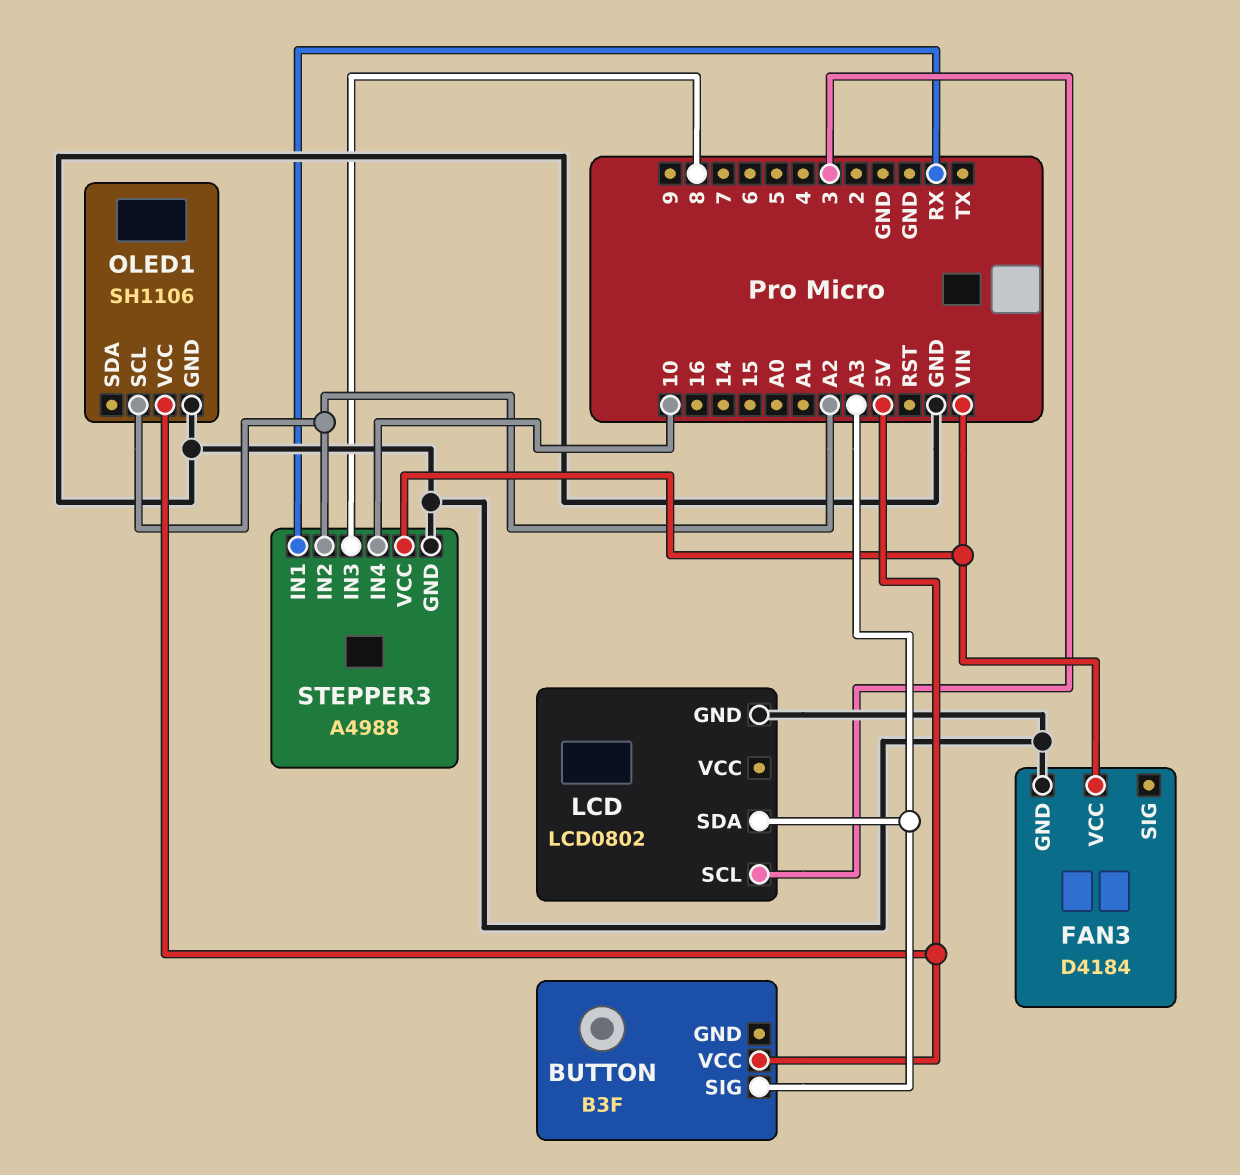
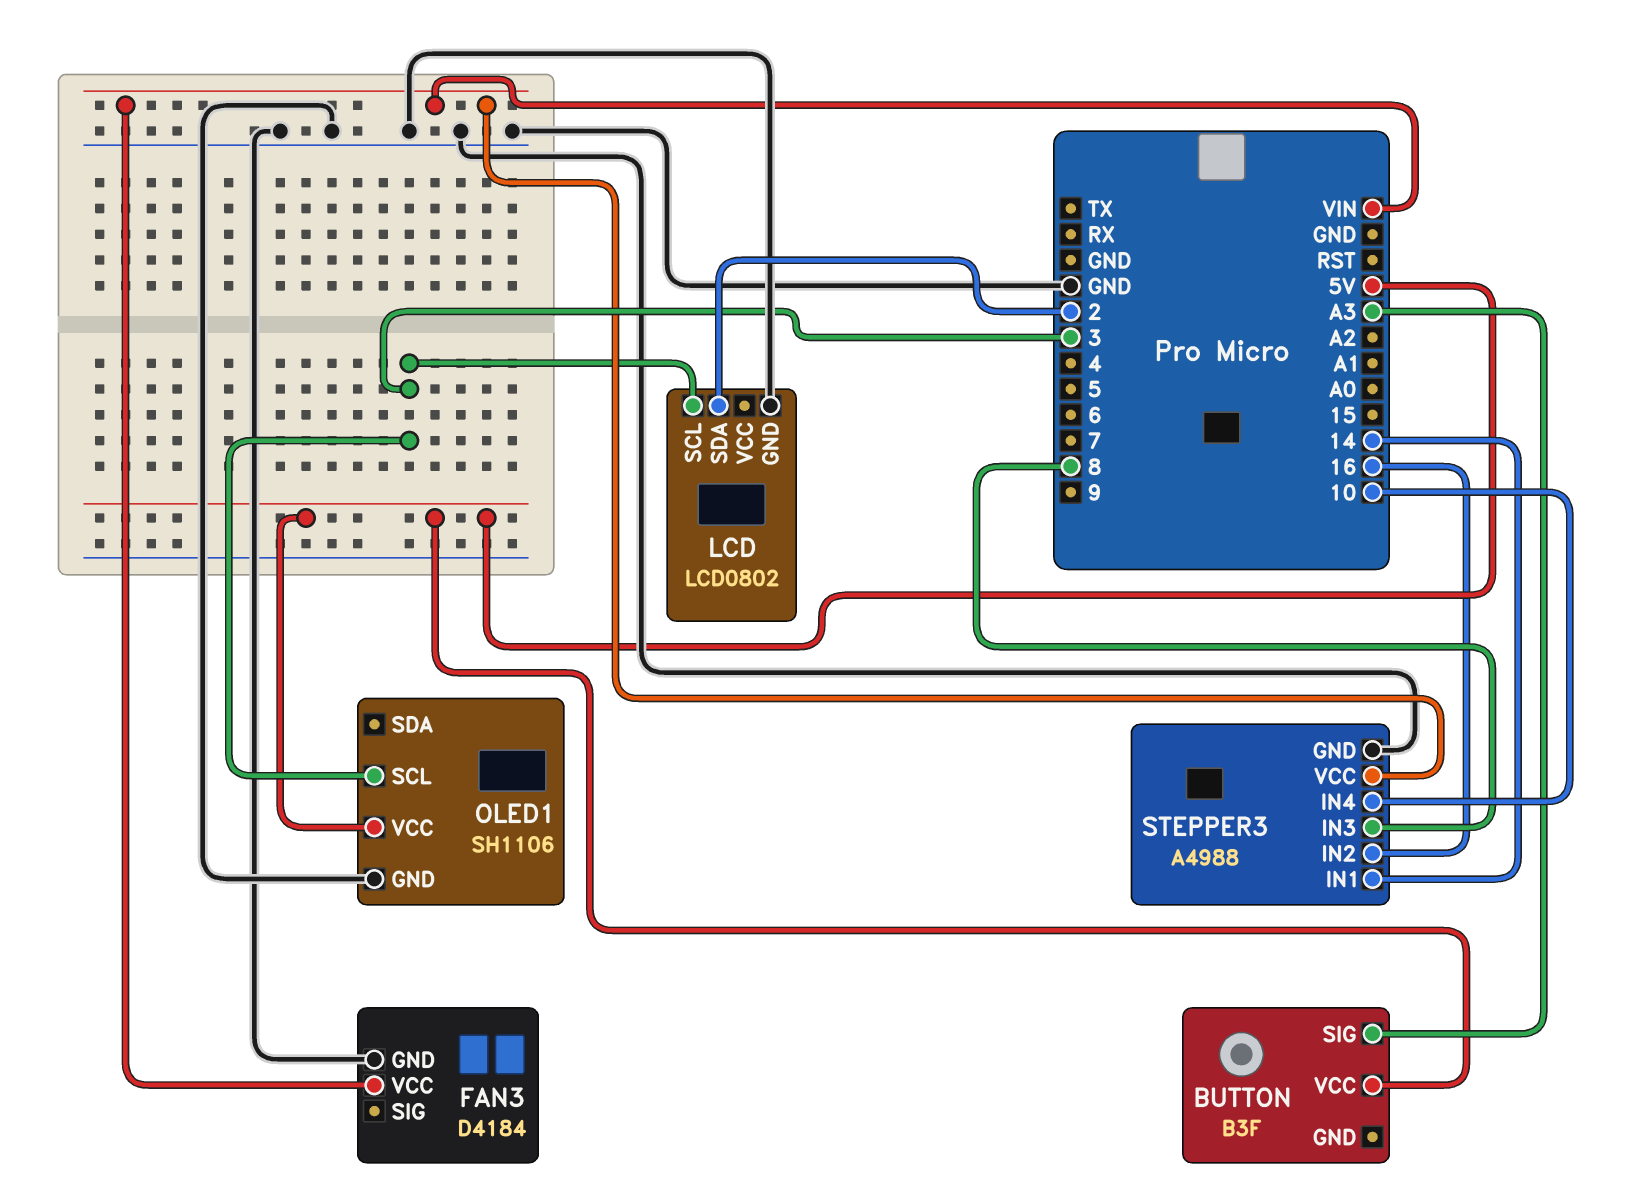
LCD pin SDA: A3 -> 2
OLED1 pin SCL: A2 -> 3
STEPPER3 pin IN1: RX -> 14
STEPPER3 pin IN2: A2 -> 16

